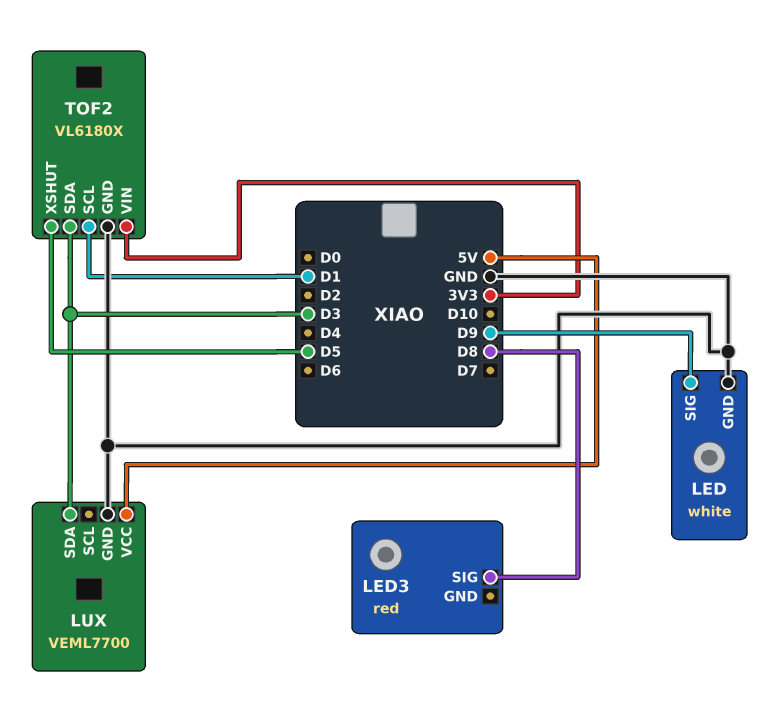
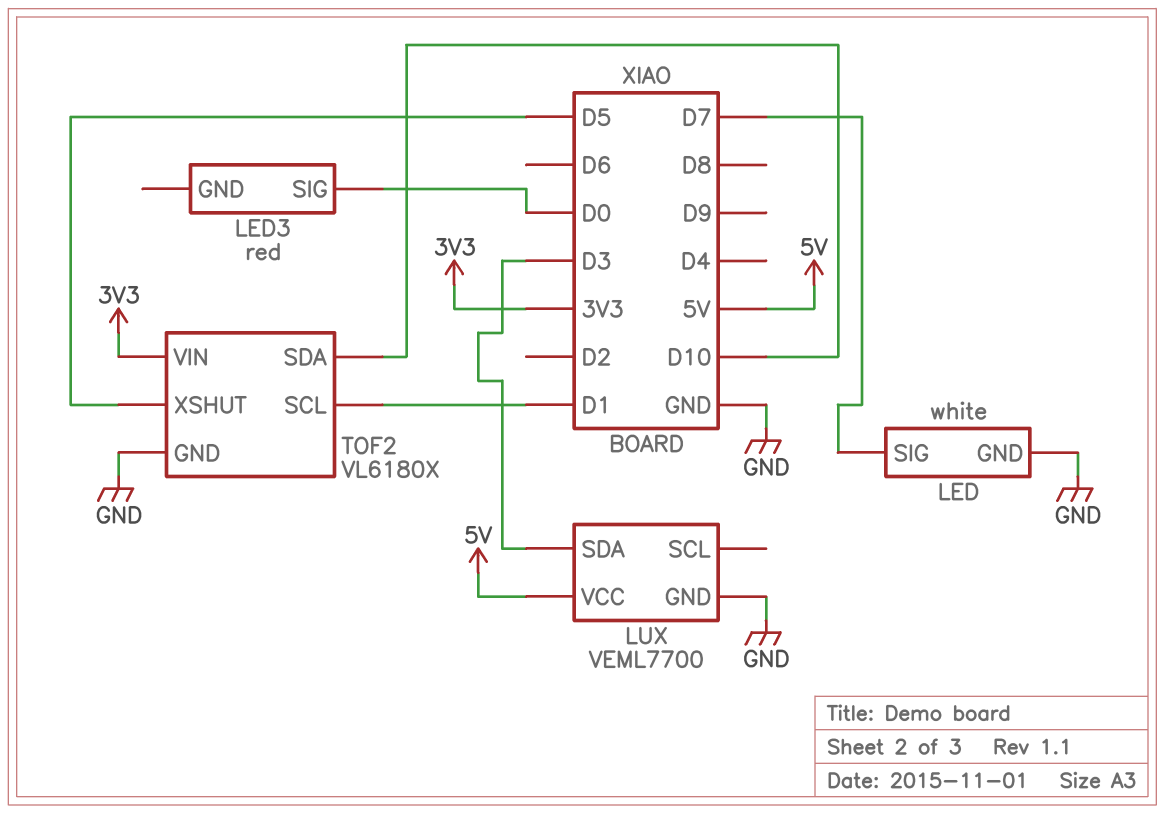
LED pin SIG: D9 -> D7
LED3 pin SIG: D8 -> D0
TOF2 pin SDA: D3 -> D10

